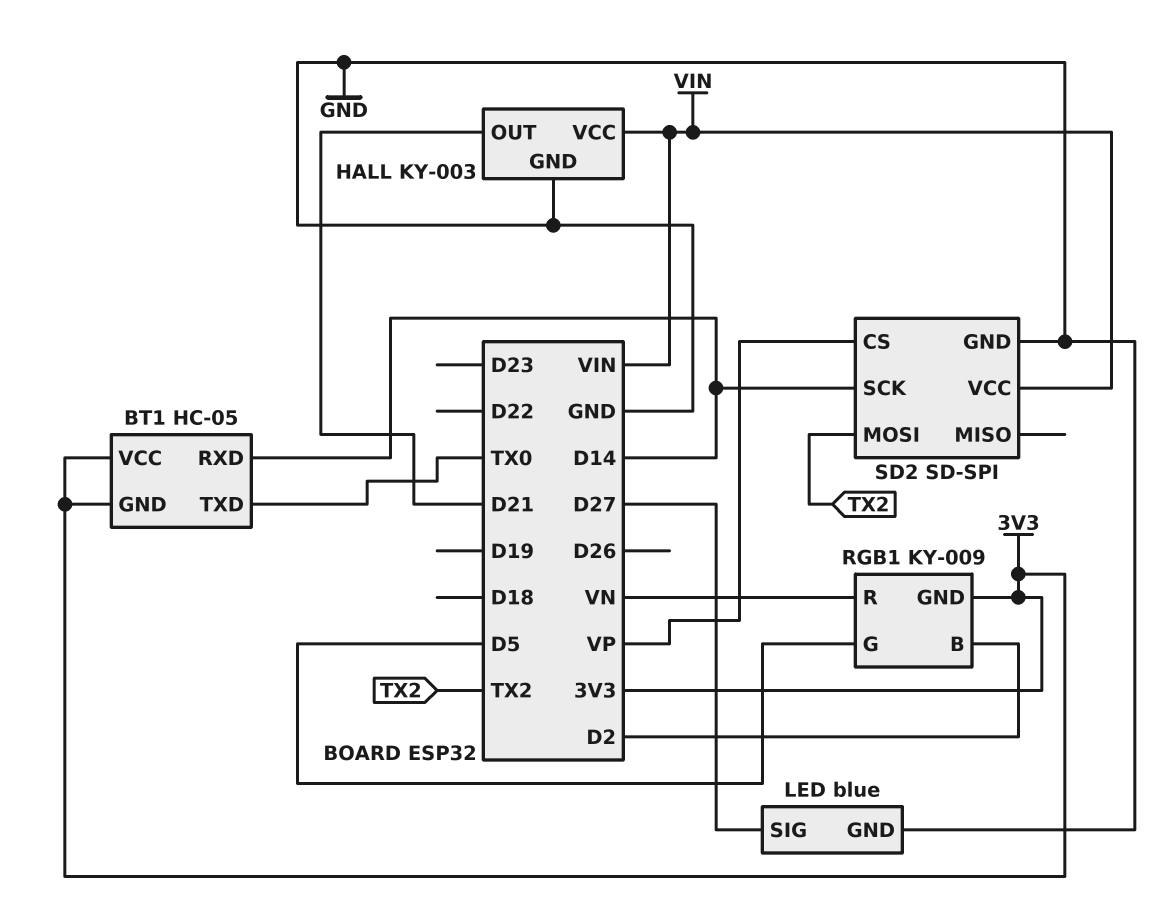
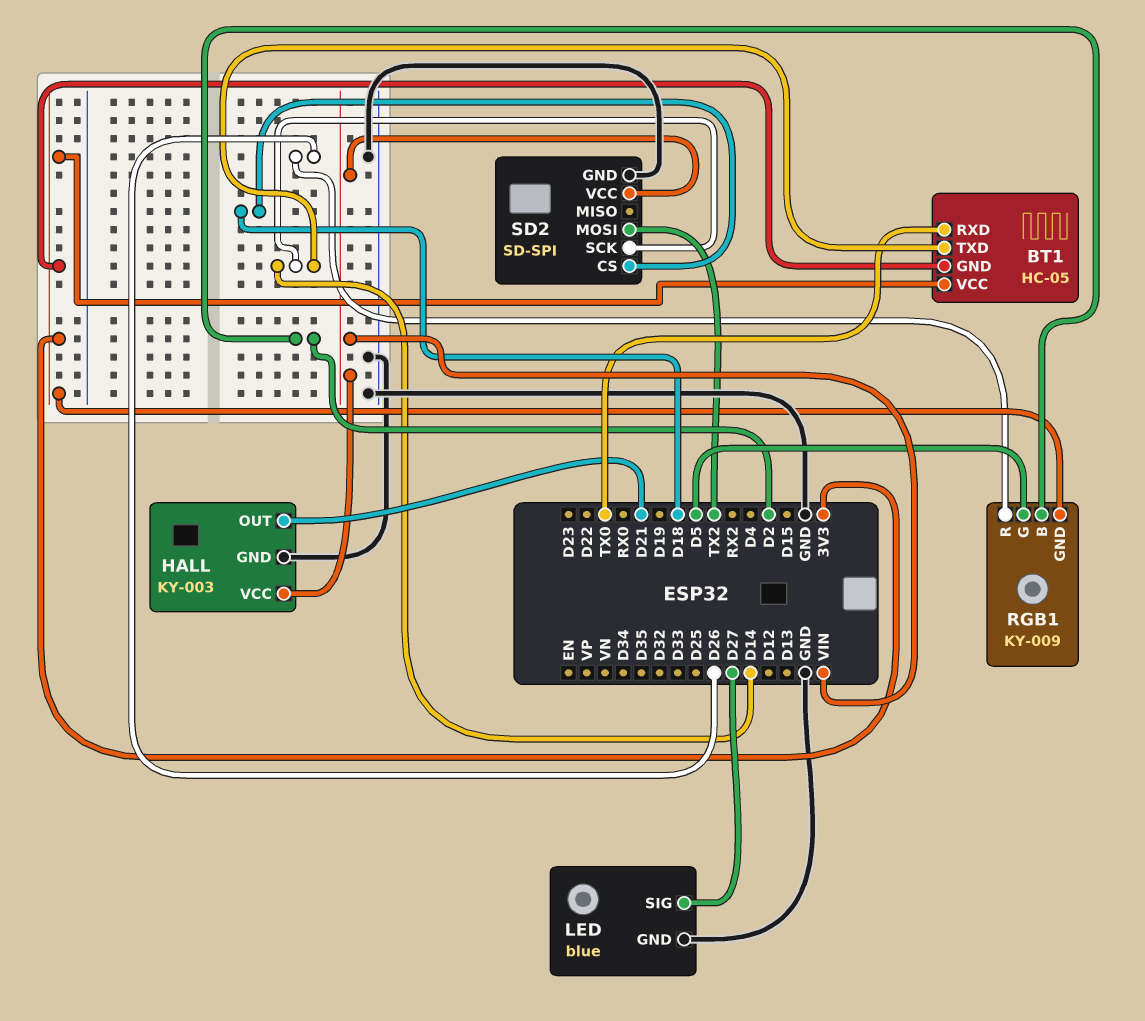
BT1 pin RXD: D14 -> TX0
BT1 pin TXD: TX0 -> D14
RGB1 pin R: VN -> D26
SD2 pin CS: VP -> D18

